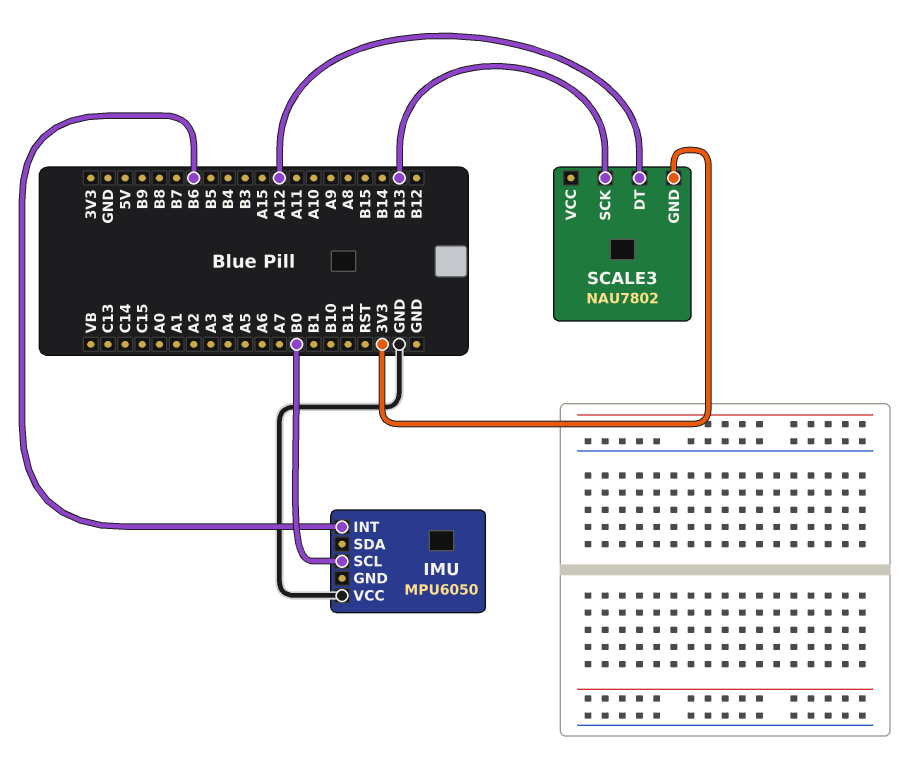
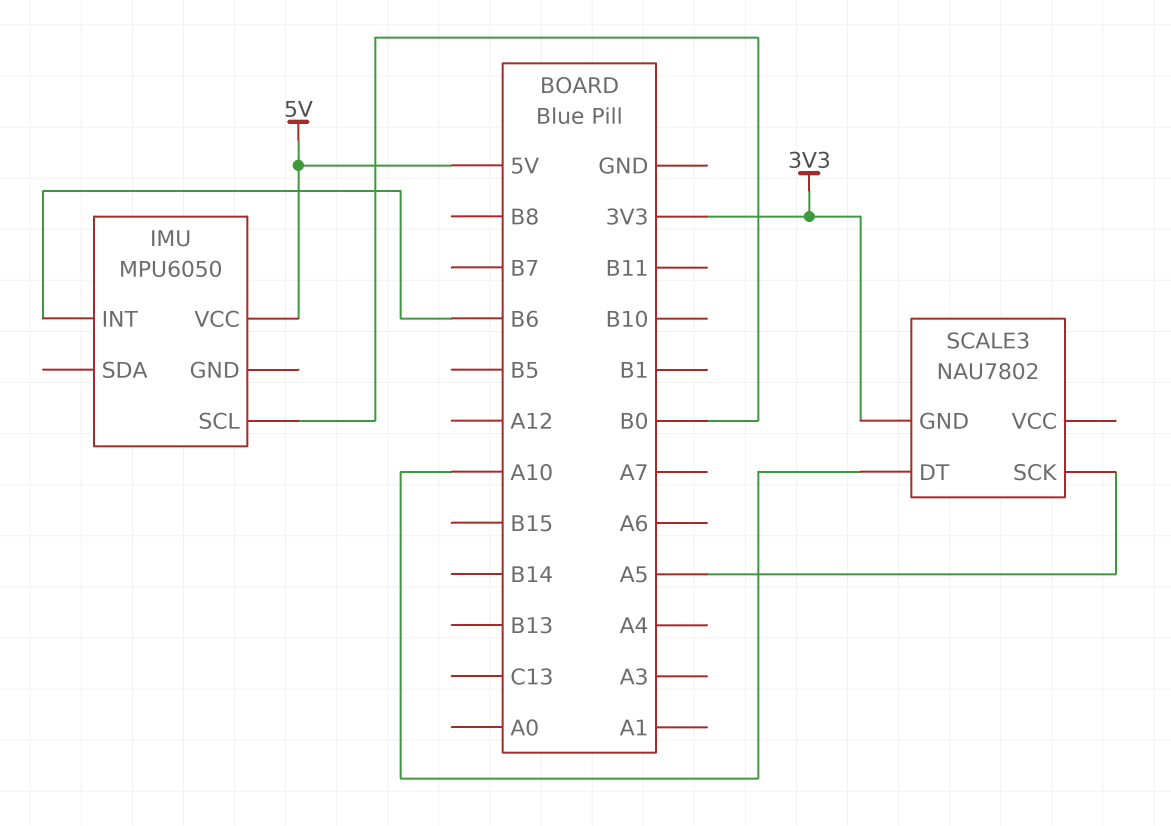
IMU pin VCC: GND -> 5V
SCALE3 pin DT: A12 -> A10
SCALE3 pin SCK: B13 -> A5

